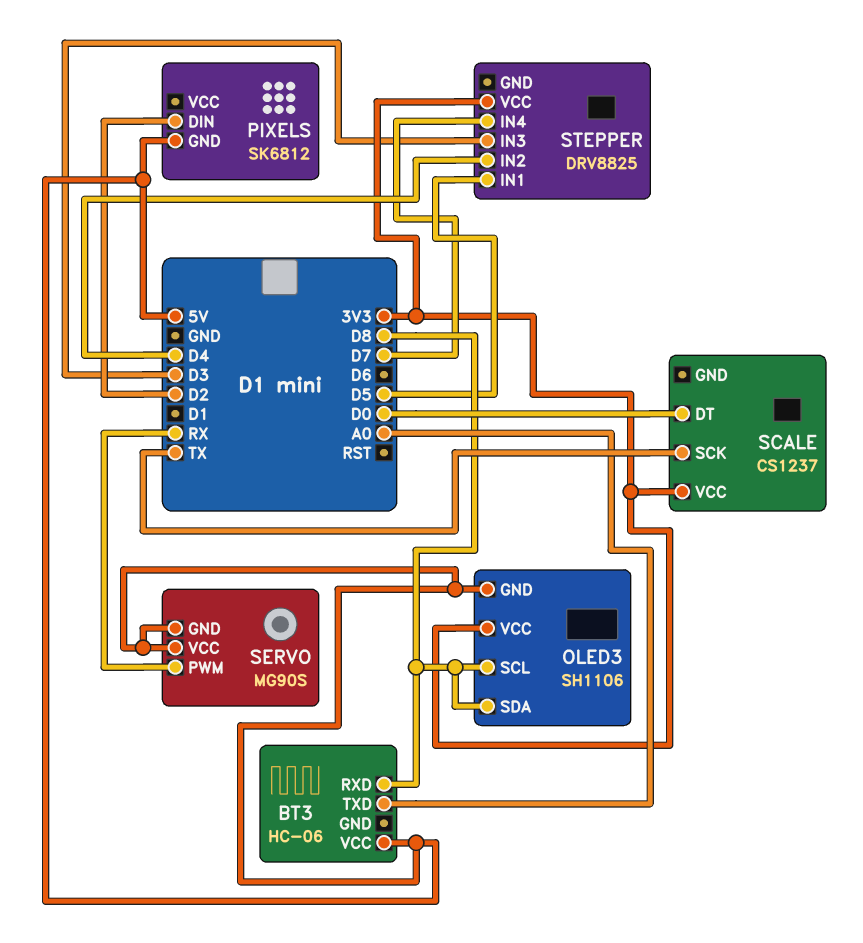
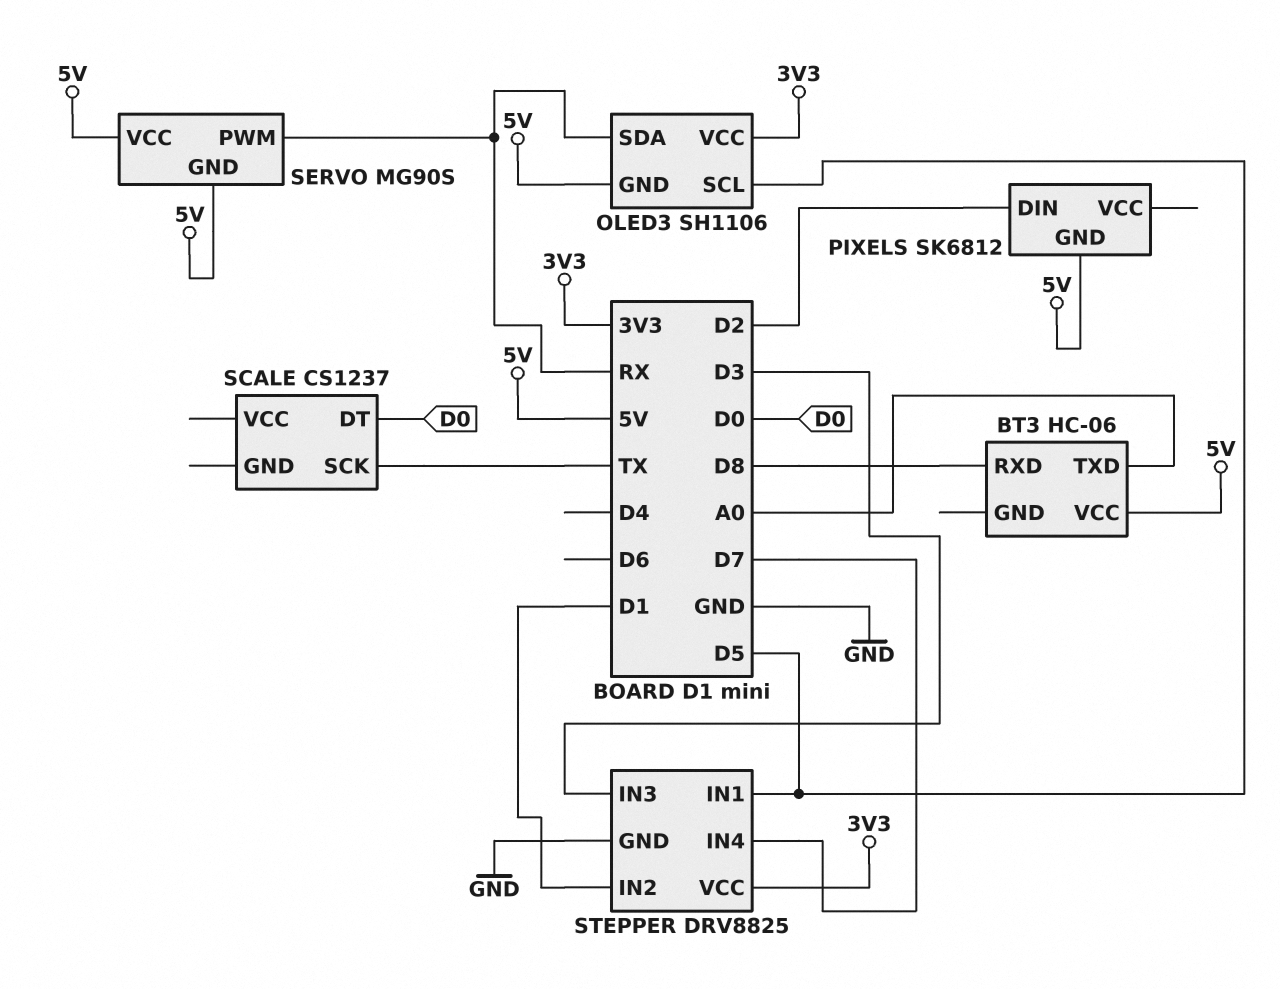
OLED3 pin SCL: D8 -> D5
OLED3 pin SDA: D8 -> RX
SCALE pin VCC: 3V3 -> none
STEPPER pin GND: none -> GND
STEPPER pin IN2: D4 -> D1

